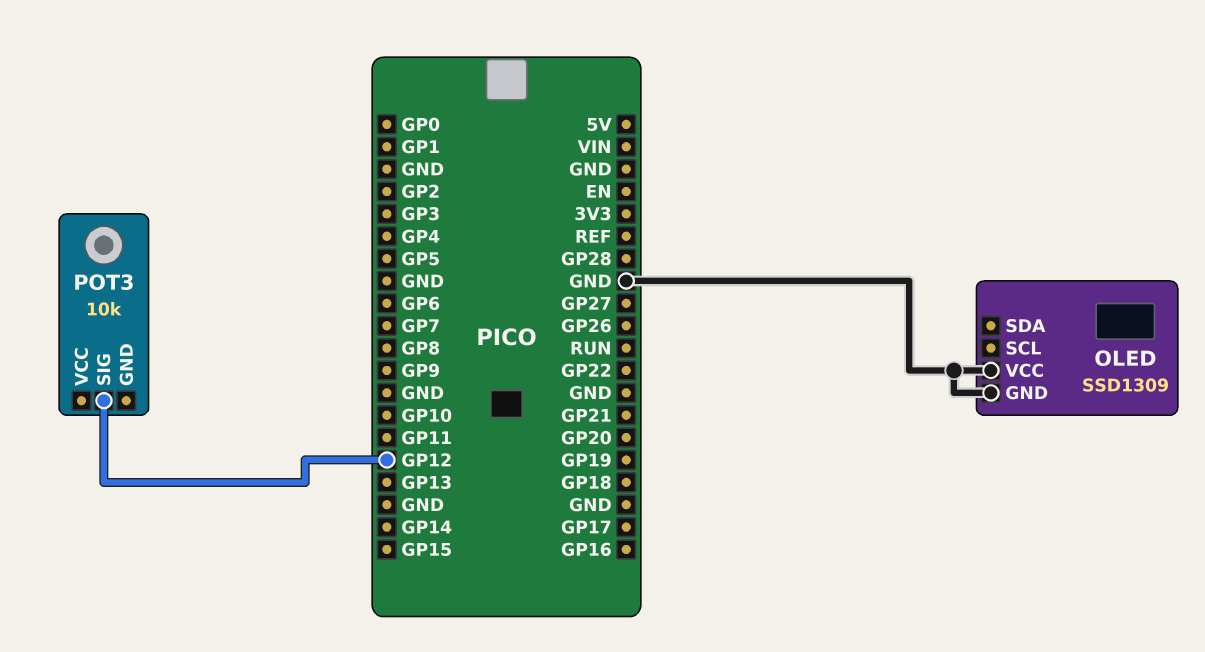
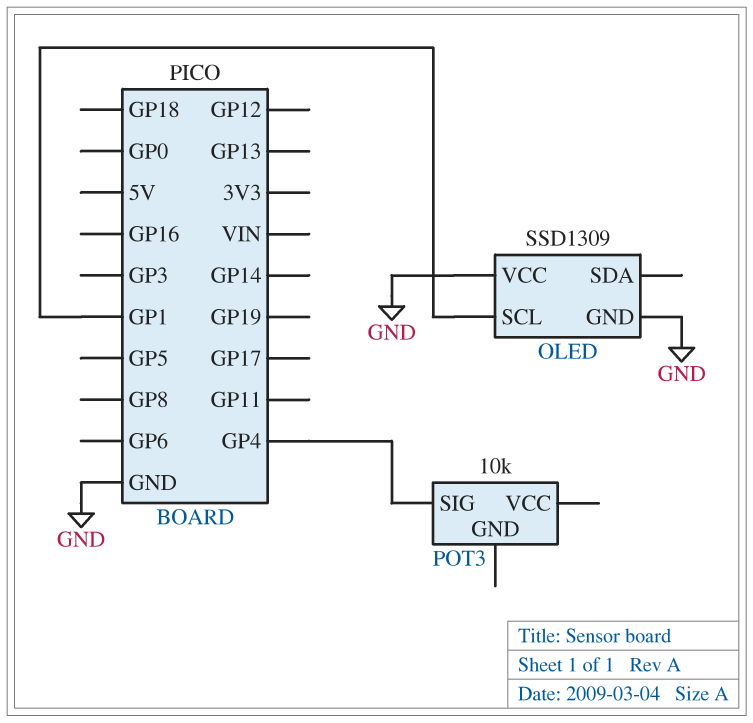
OLED pin SCL: none -> GP1
POT3 pin SIG: GP12 -> GP4

